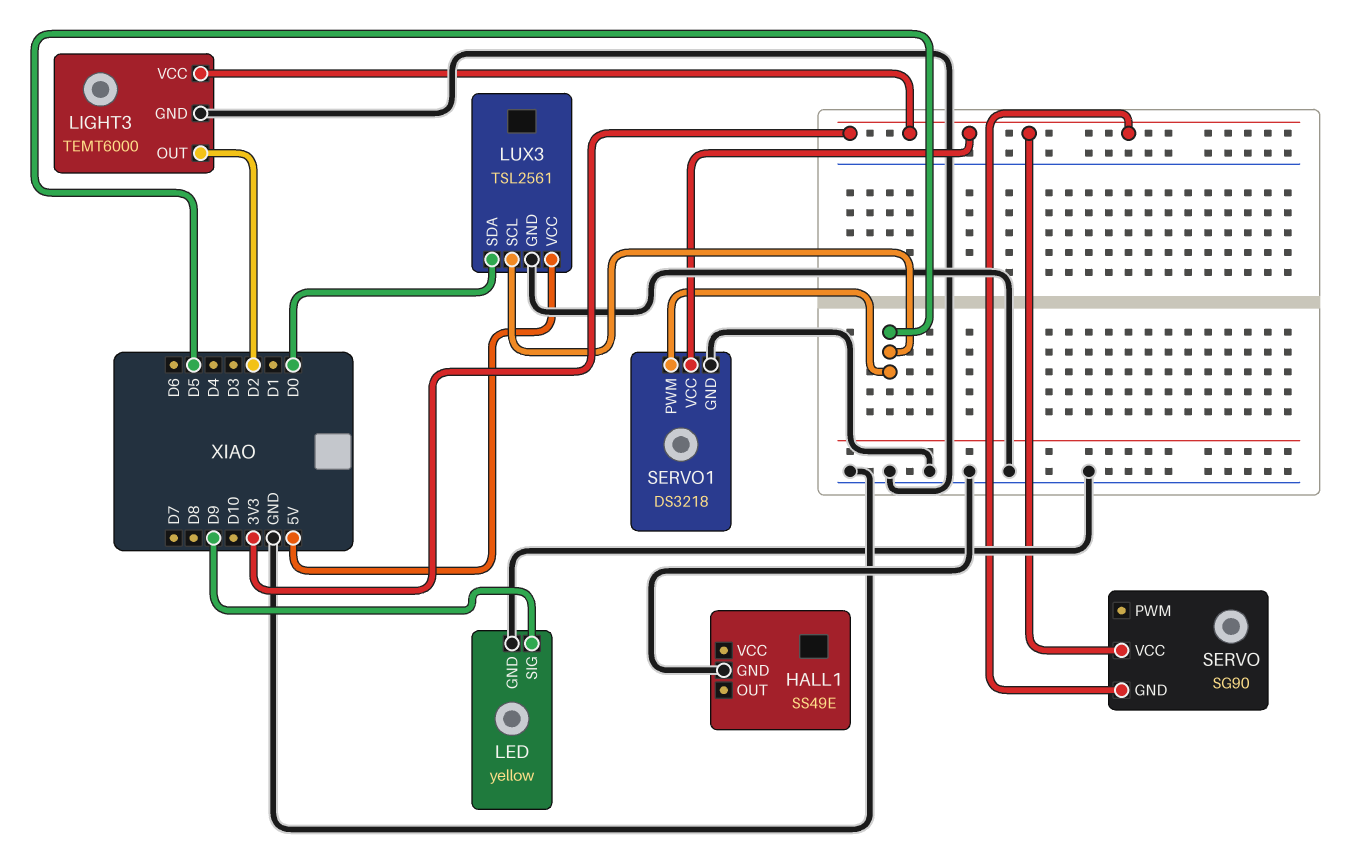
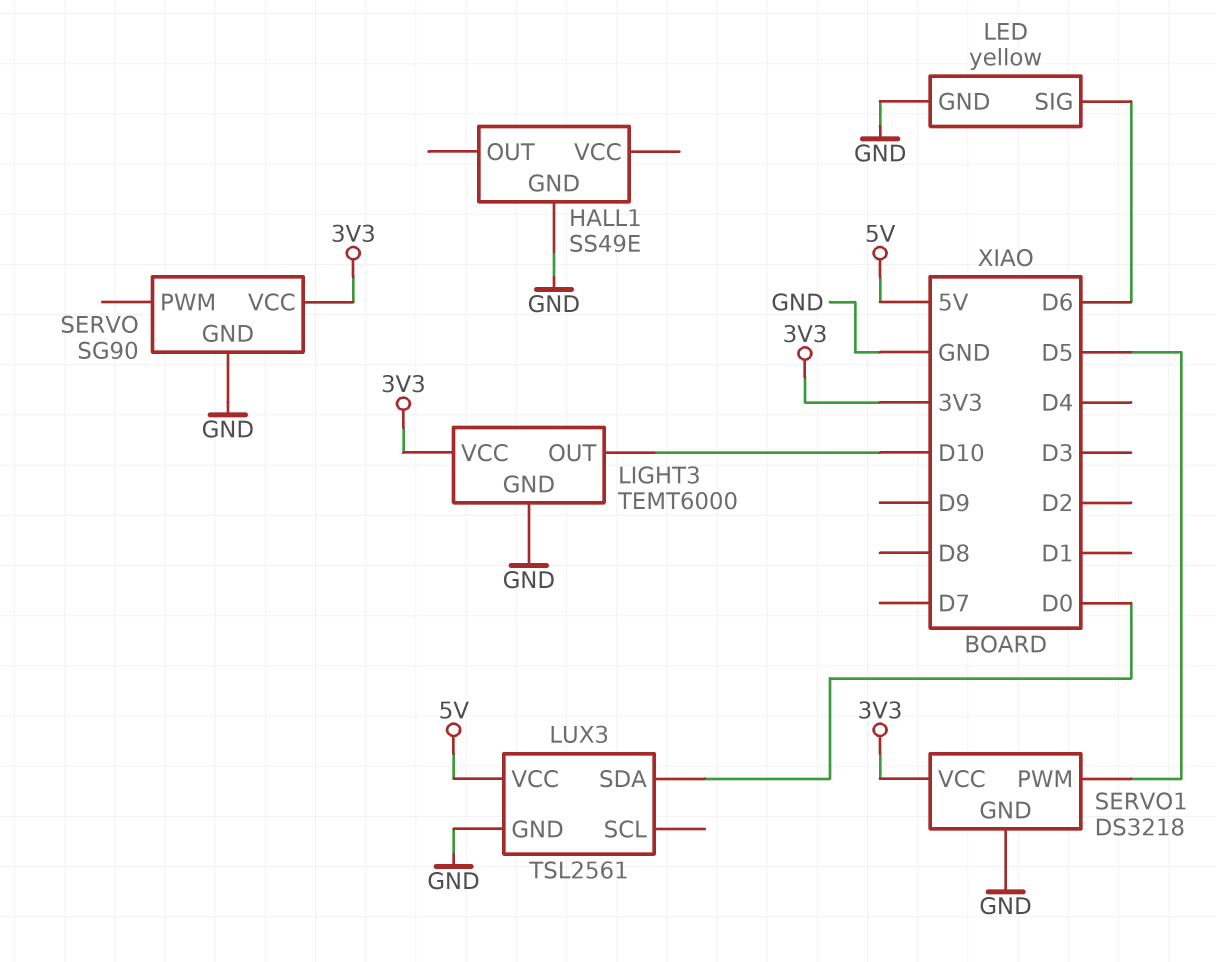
LED pin SIG: D9 -> D6
LIGHT3 pin OUT: D2 -> D10
LUX3 pin SCL: D5 -> none
SERVO pin GND: 3V3 -> GND

